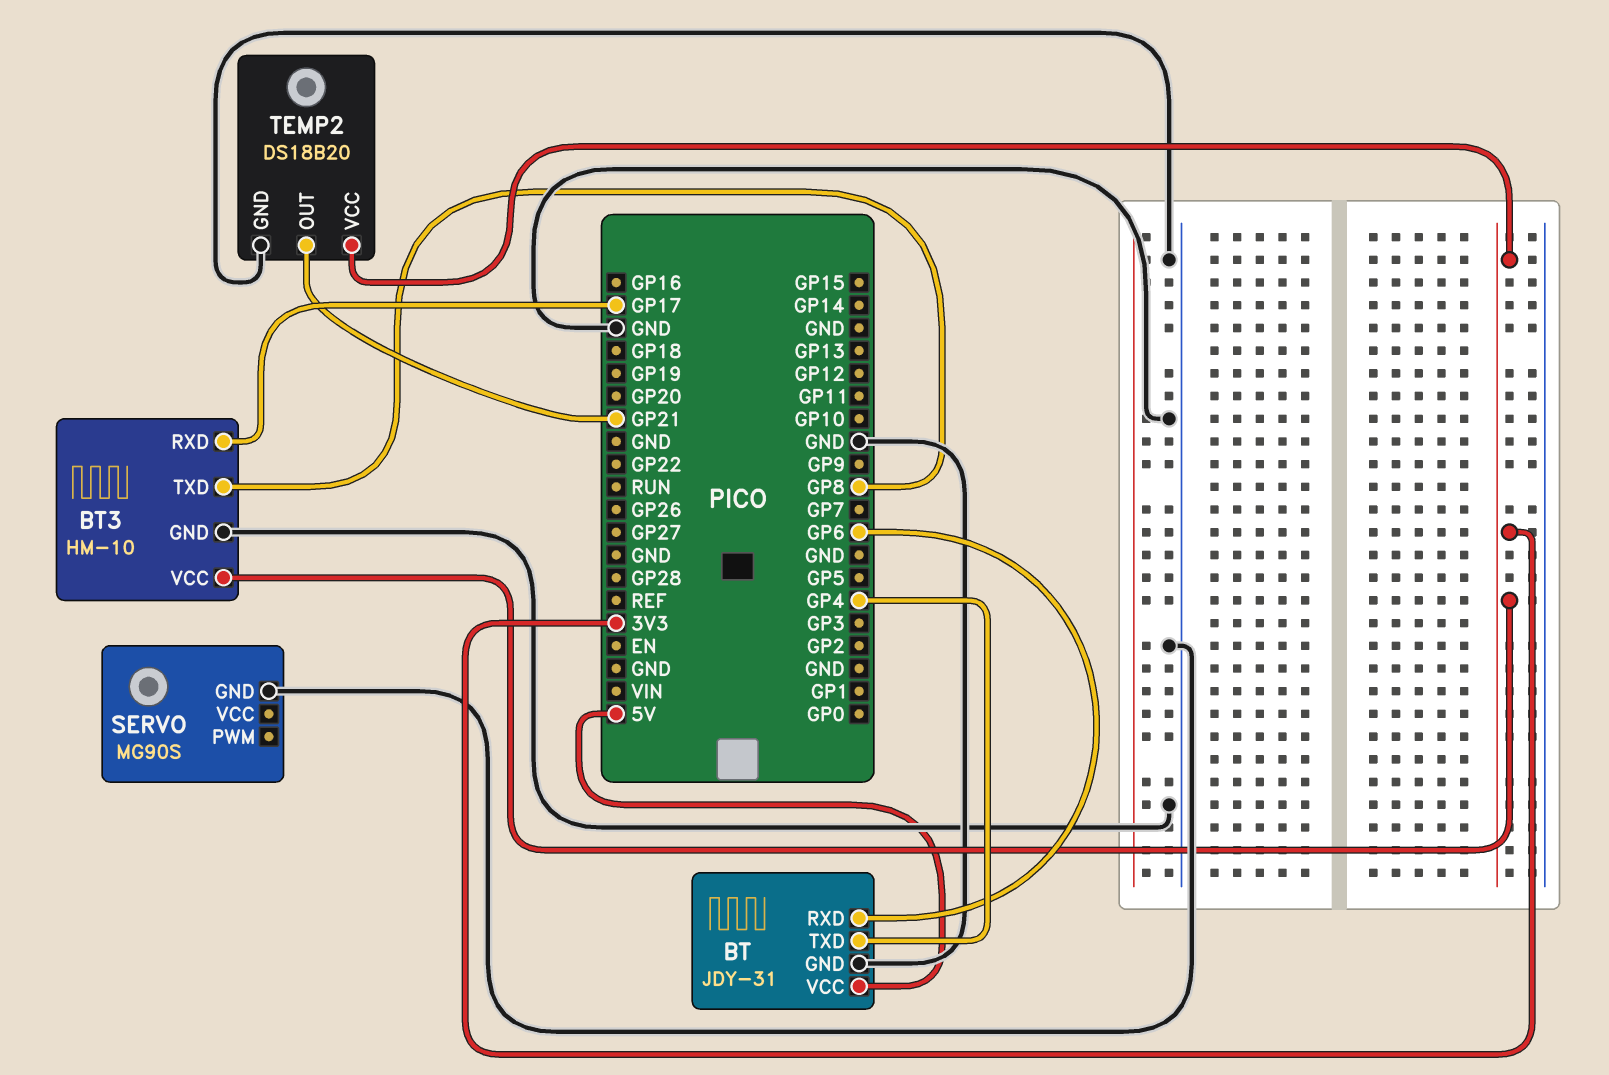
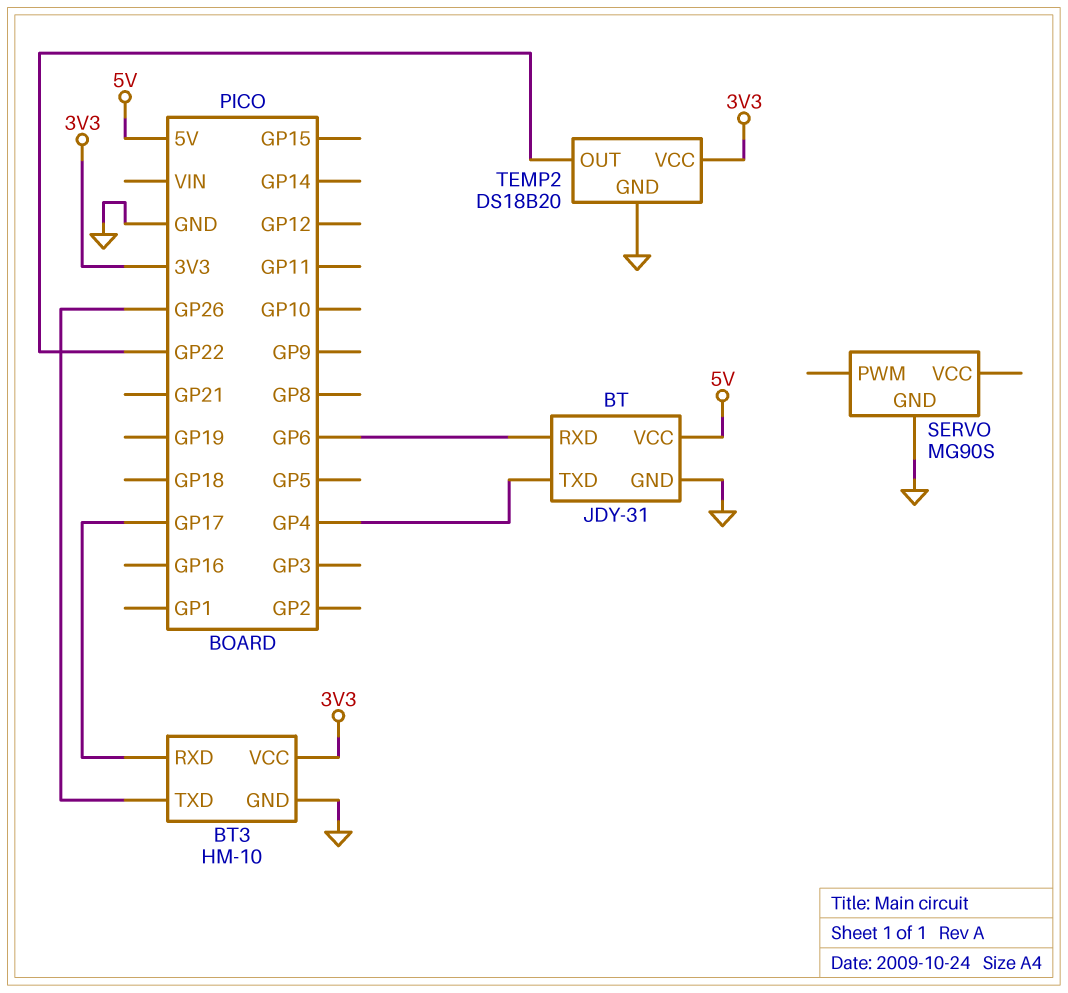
BT3 pin TXD: GP8 -> GP26
TEMP2 pin OUT: GP21 -> GP22

